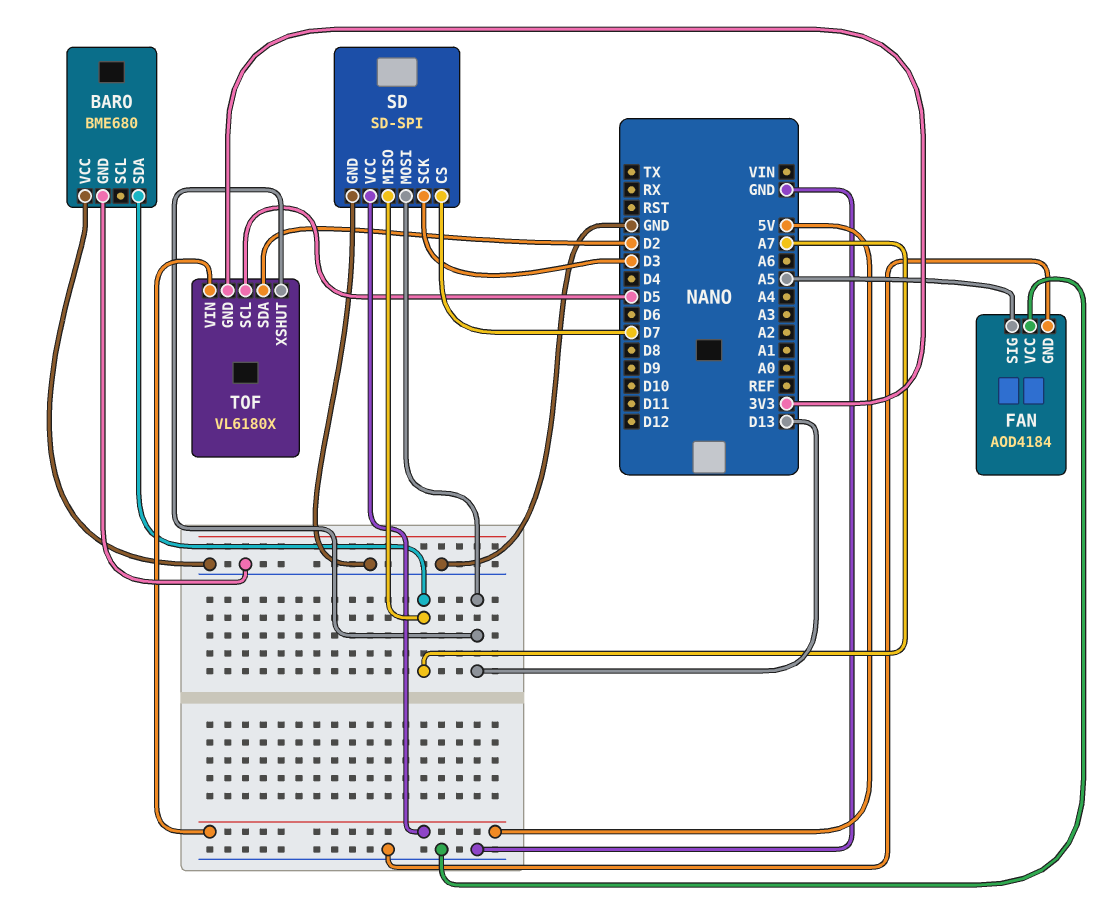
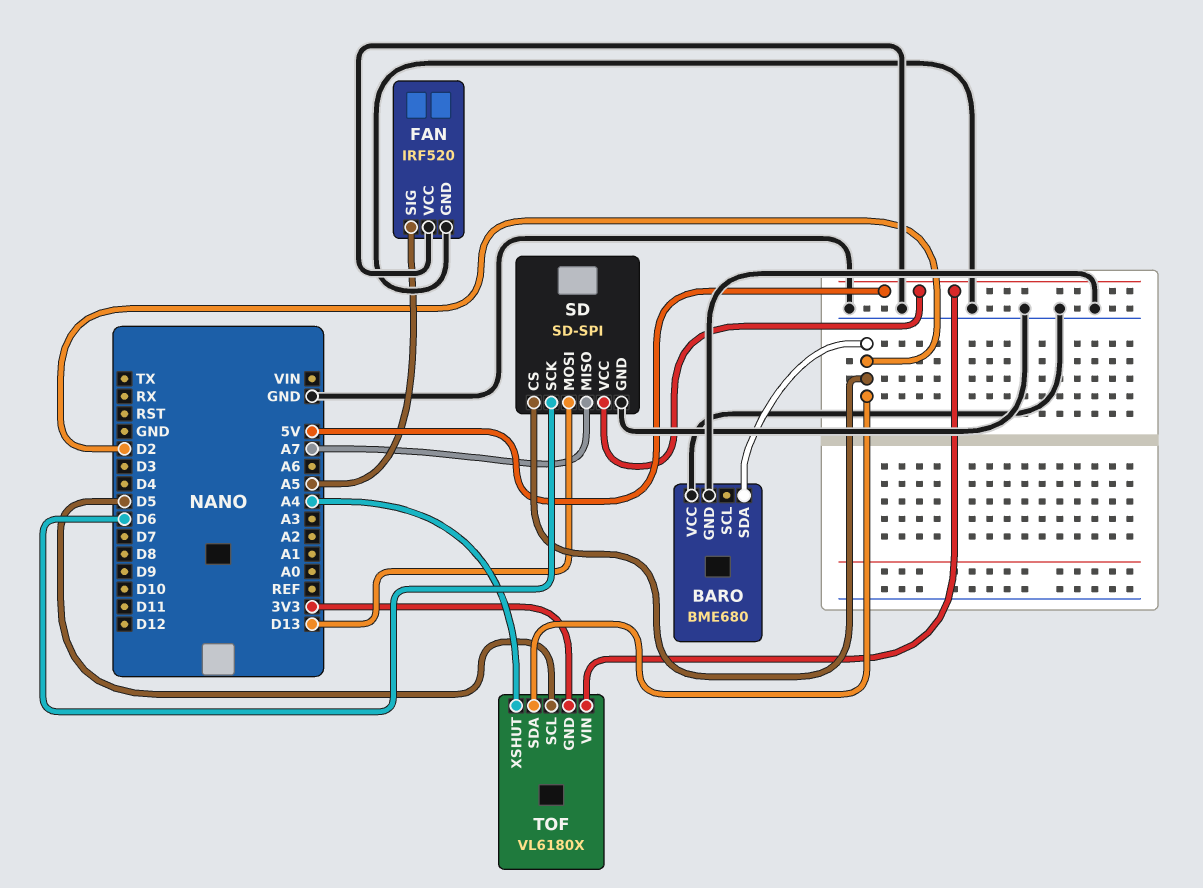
BARO pin SDA: A7 -> D2
FAN: AOD4184 -> IRF520
SD pin CS: D7 -> D2
SD pin SCK: D3 -> D6
TOF pin XSHUT: D13 -> A4

